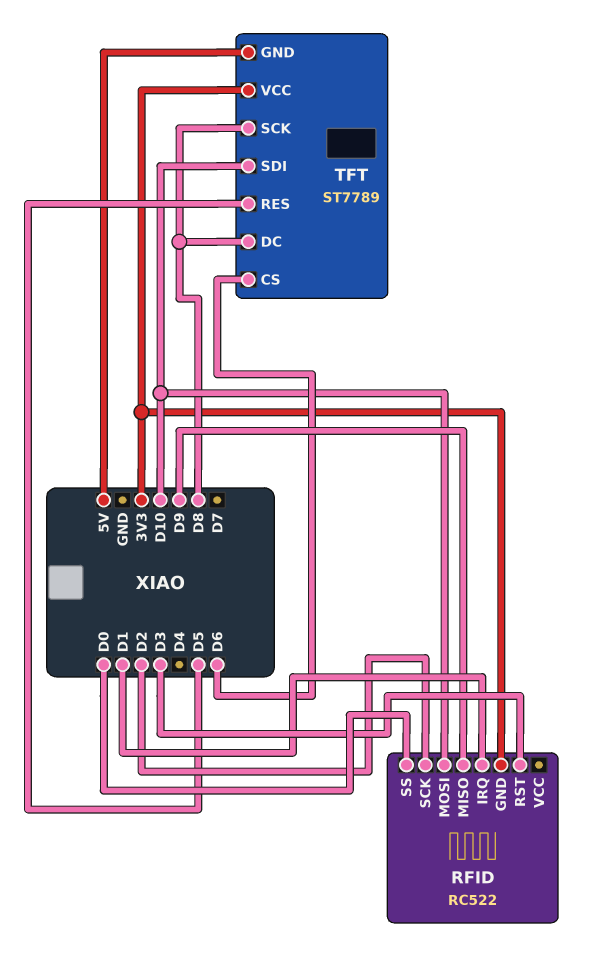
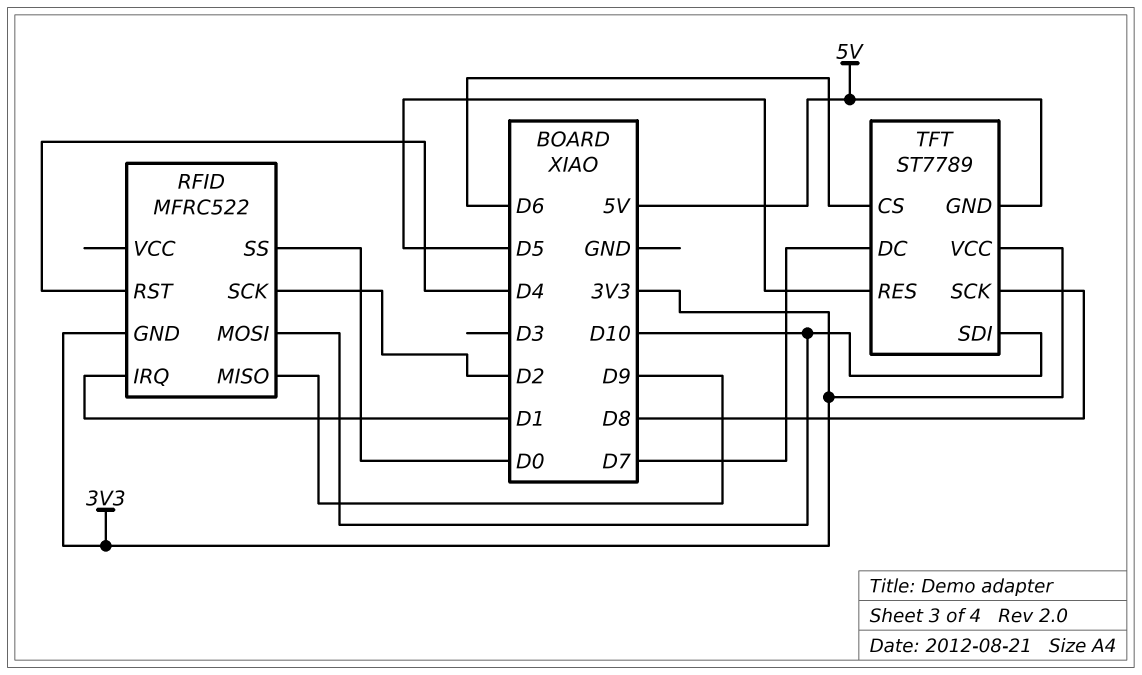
RFID: RC522 -> MFRC522
RFID pin RST: D3 -> D4
TFT pin DC: D8 -> D7

